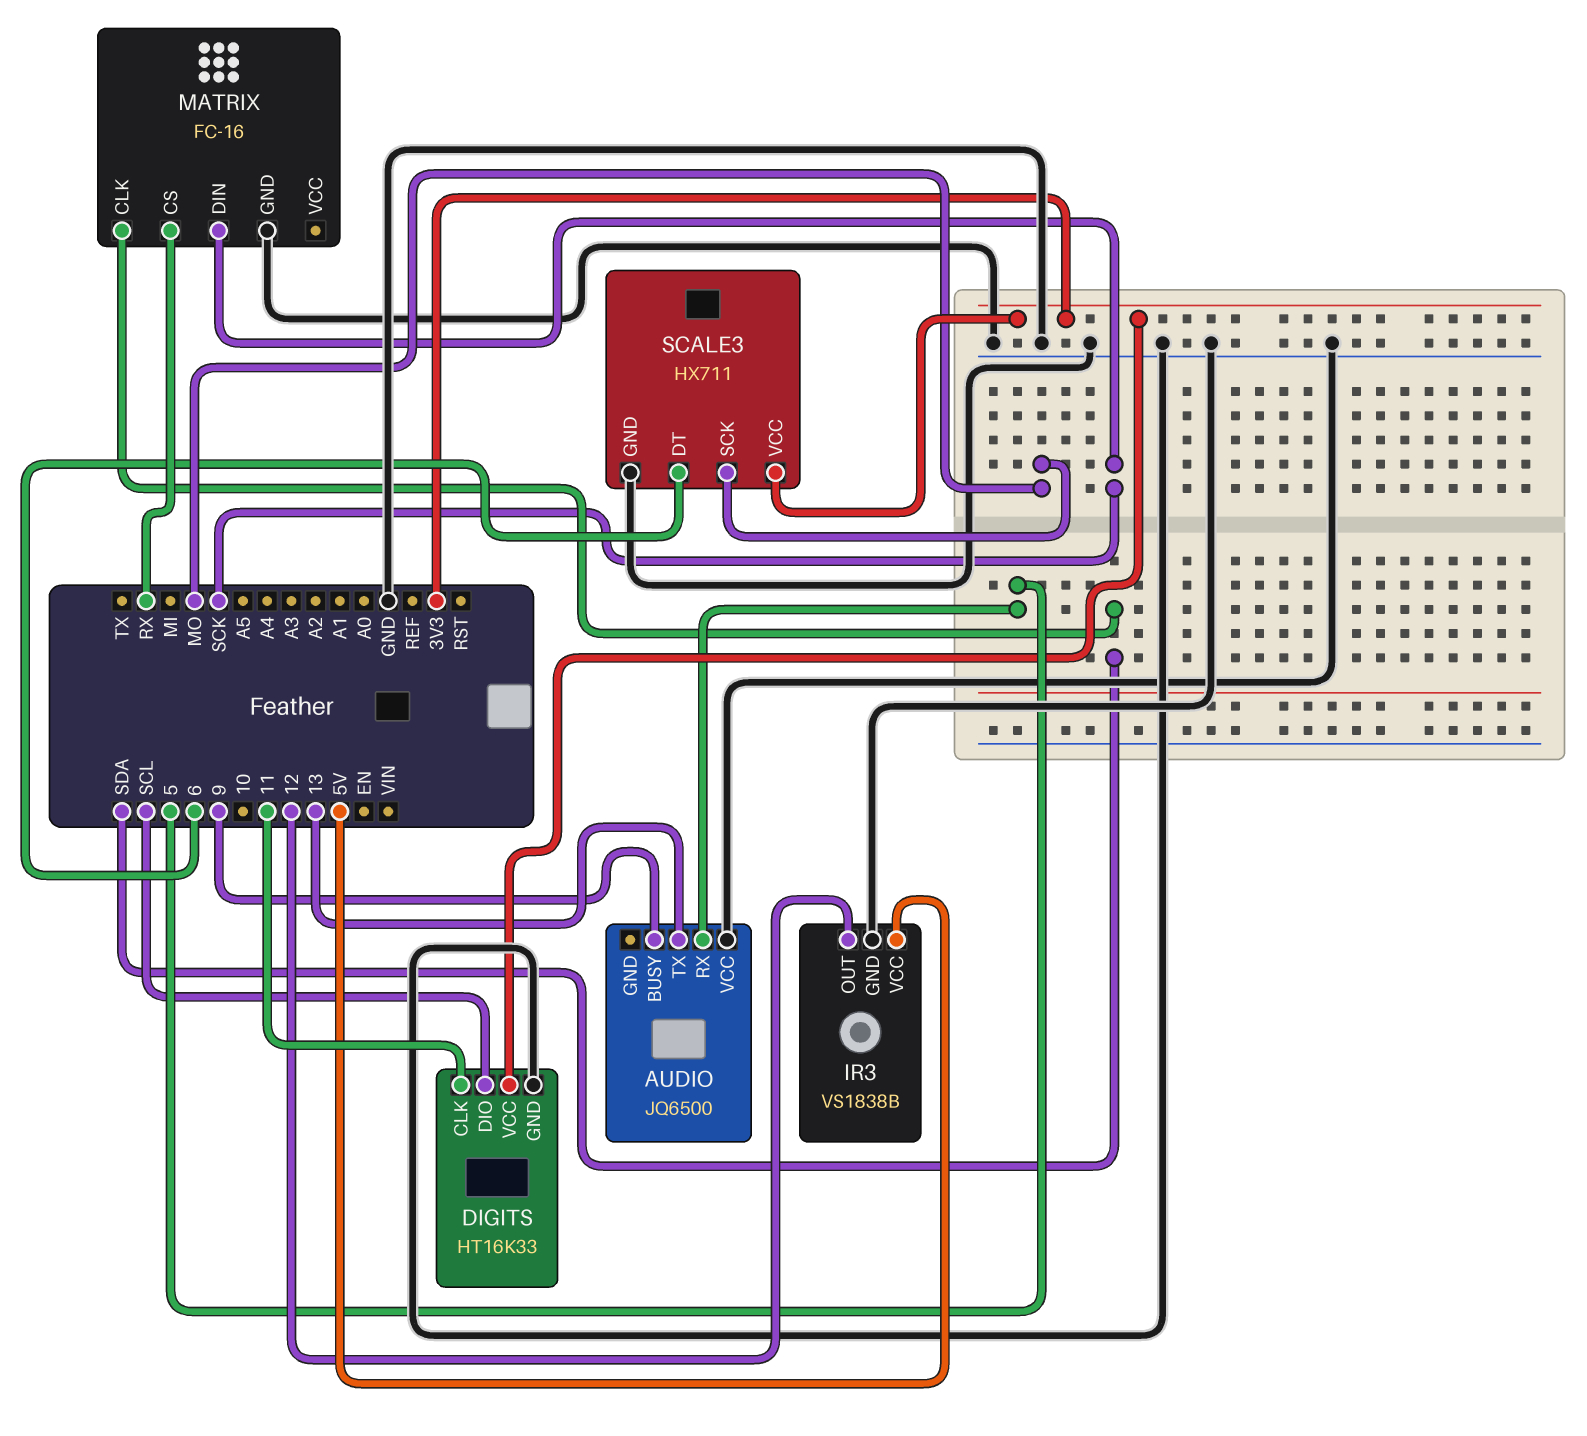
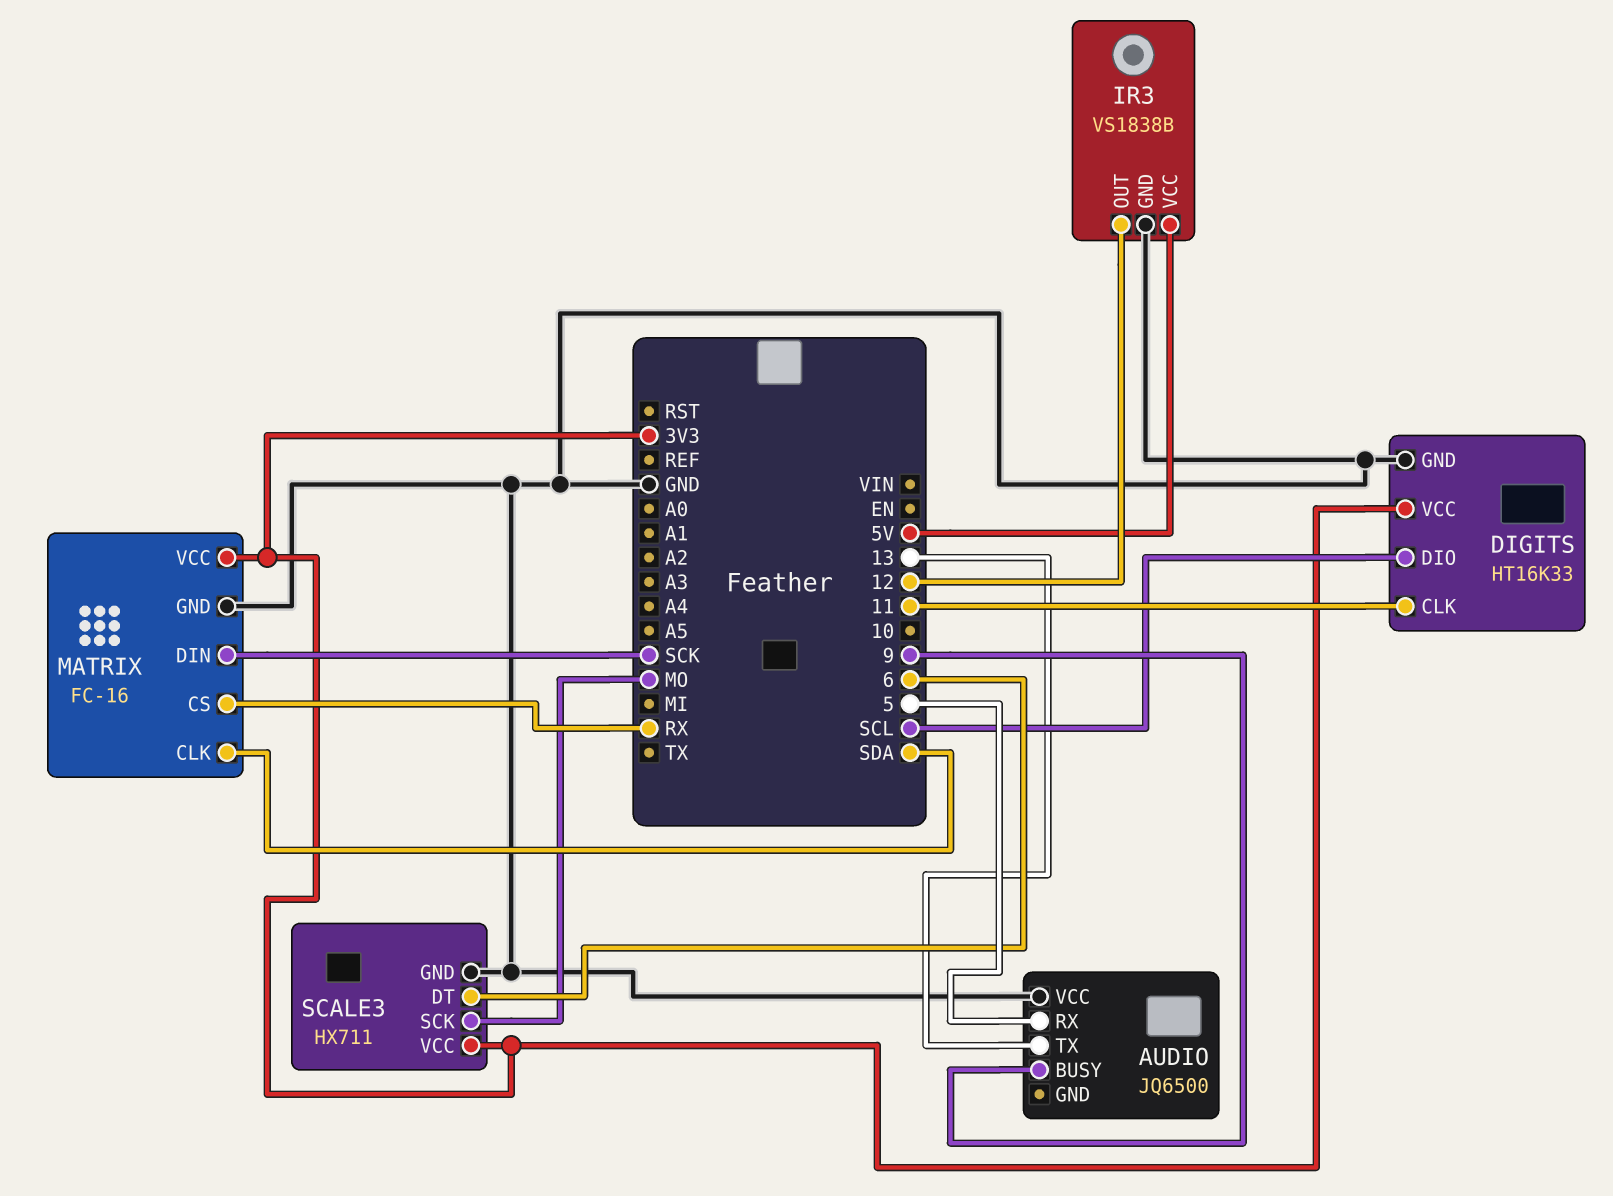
MATRIX pin VCC: none -> 3V3

